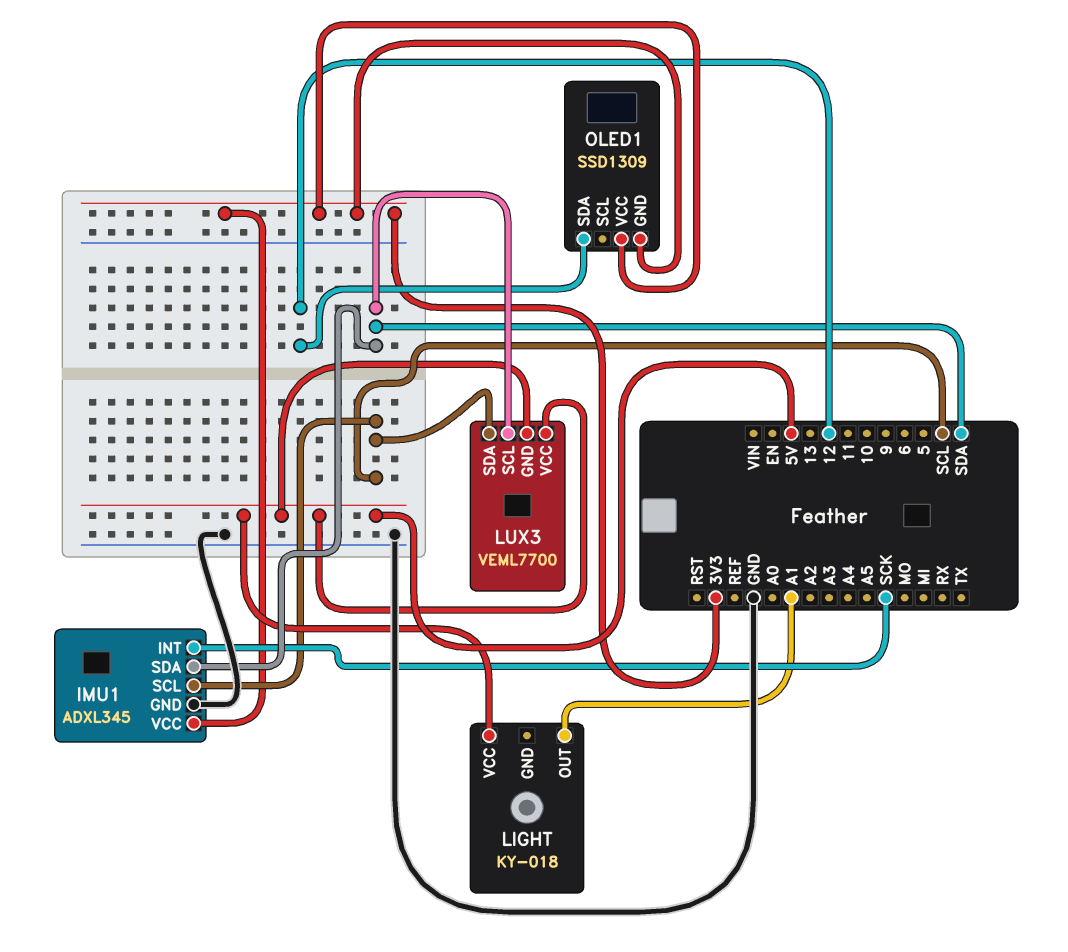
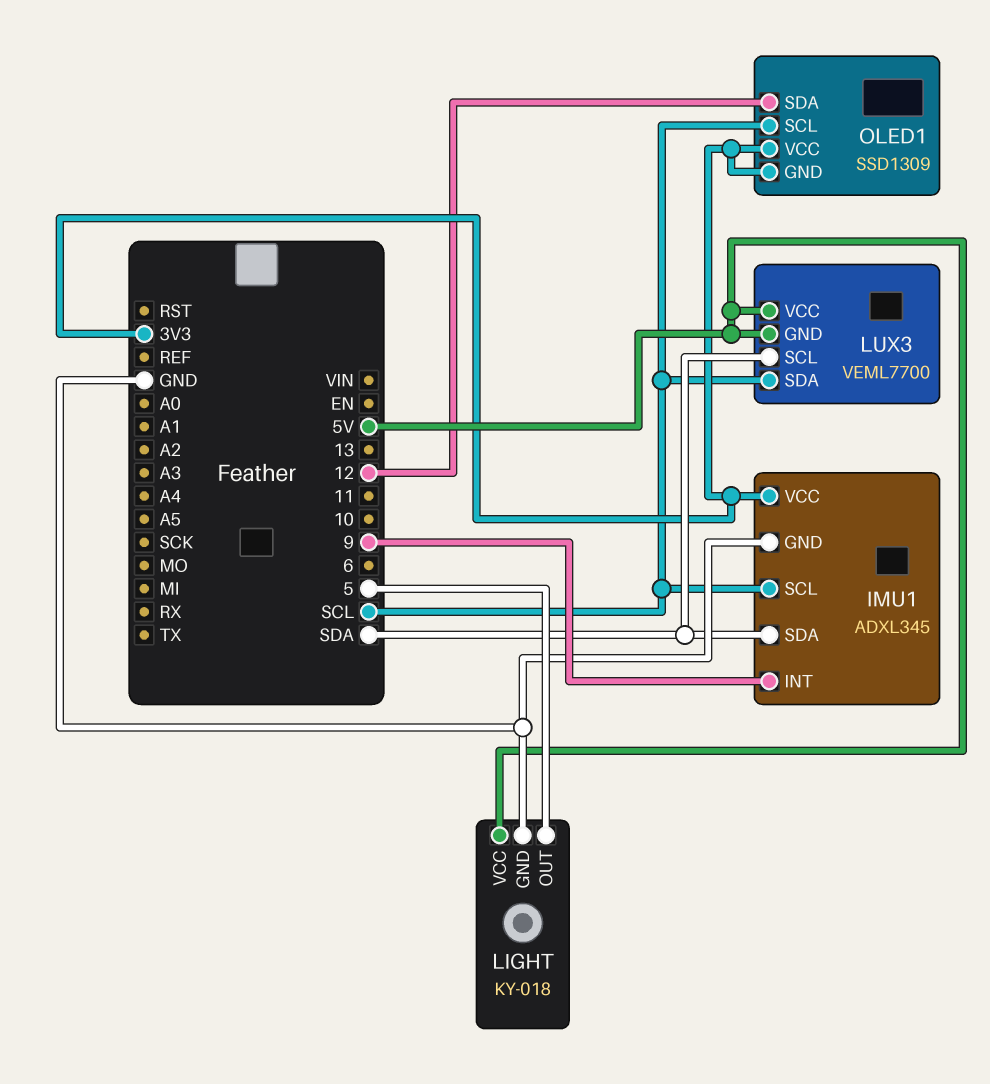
IMU1 pin INT: SCK -> 9
LIGHT pin GND: none -> GND
LIGHT pin OUT: A1 -> 5
OLED1 pin SCL: none -> SCL

